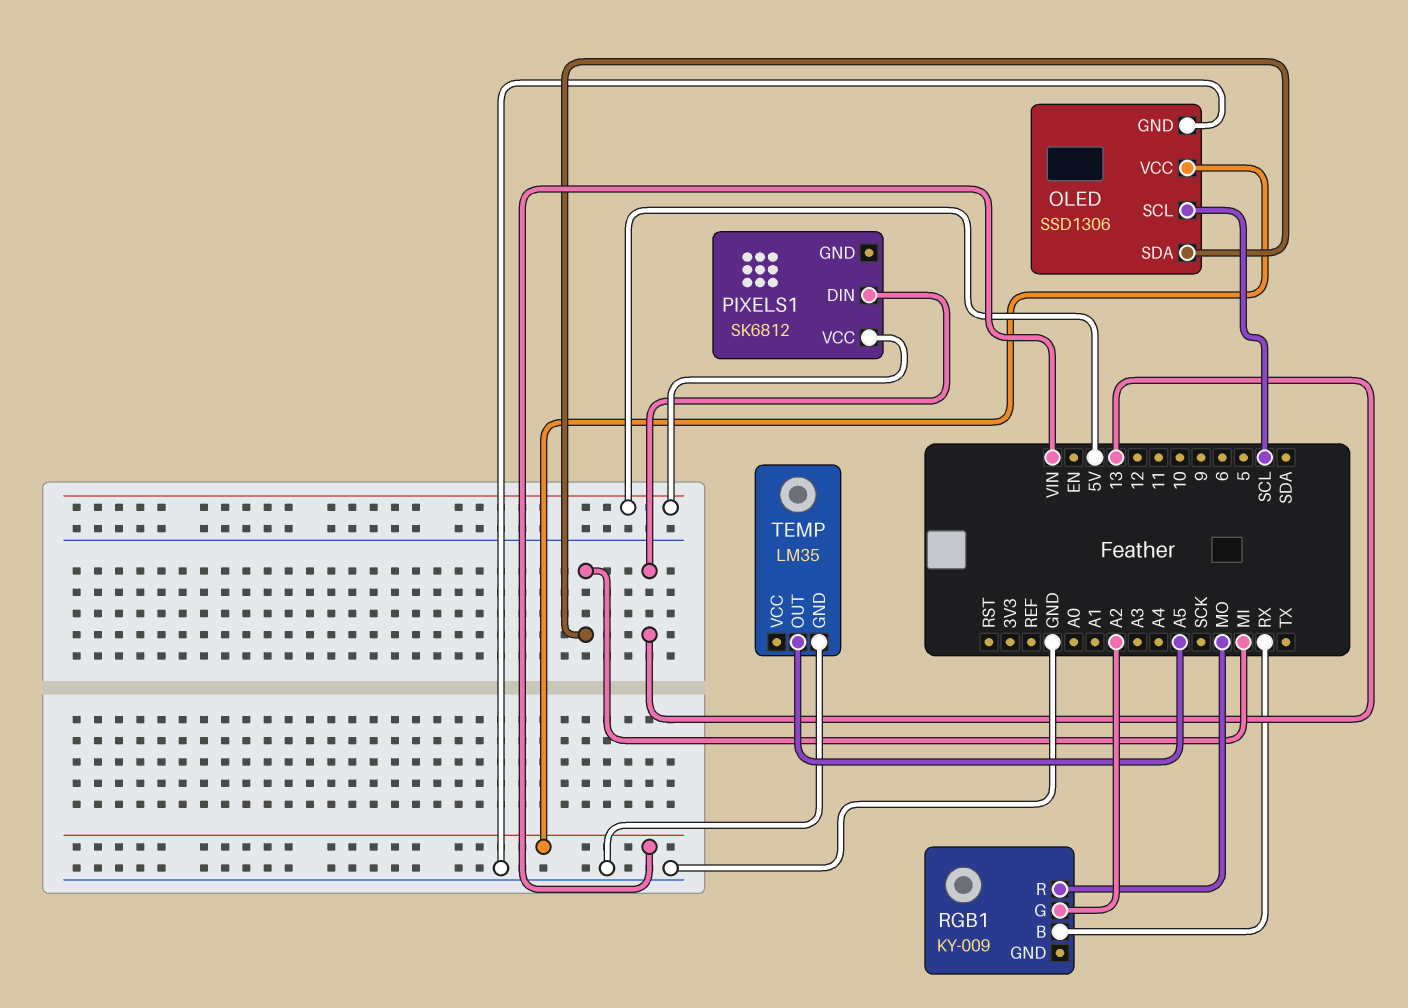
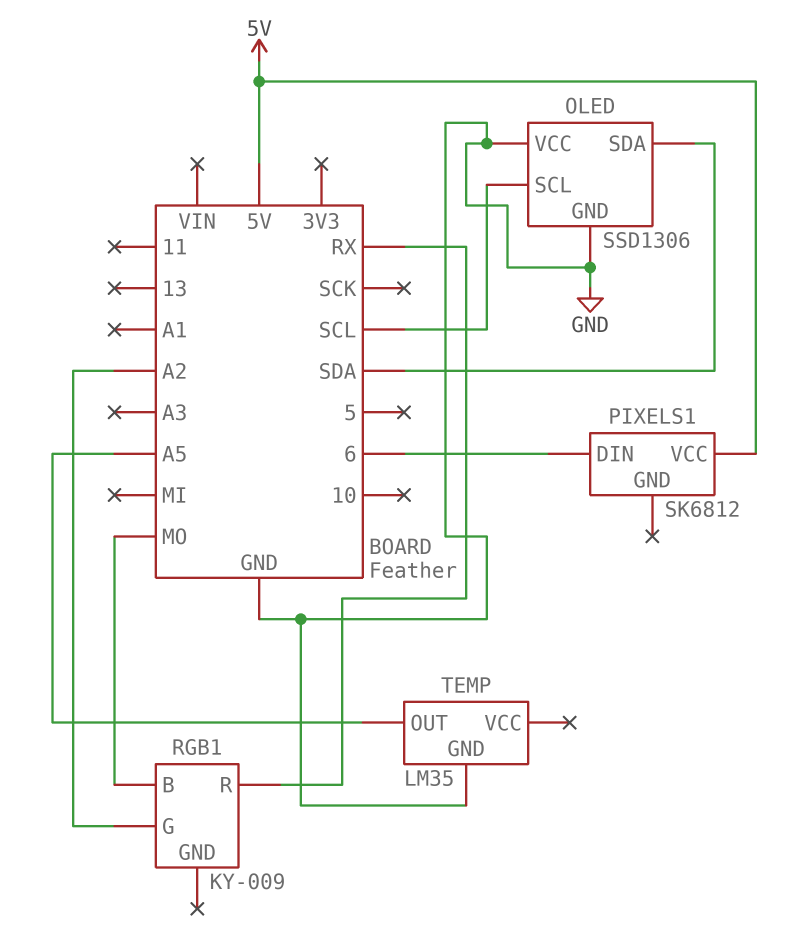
OLED pin SDA: MI -> SDA
OLED pin VCC: VIN -> GND
PIXELS1 pin DIN: 13 -> 6
RGB1 pin B: RX -> MO
RGB1 pin R: MO -> RX

